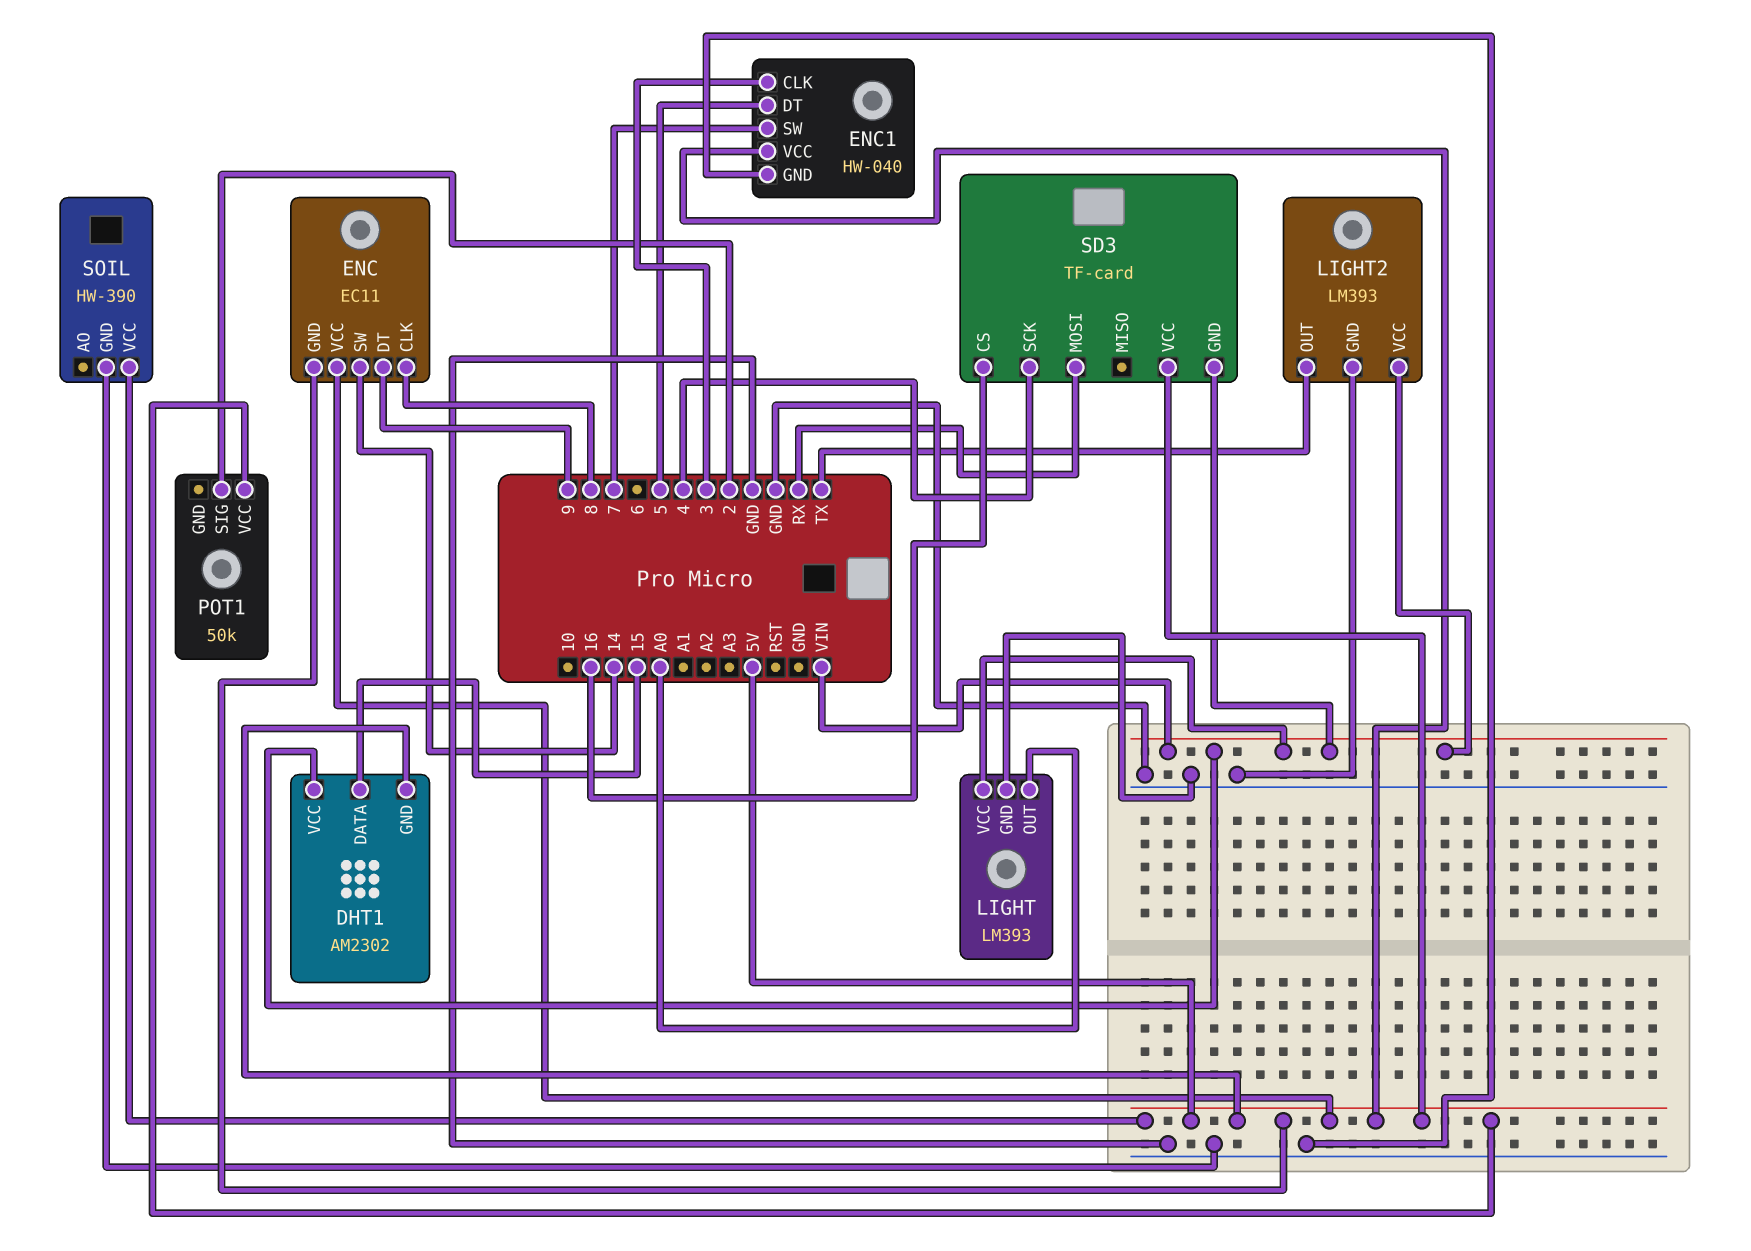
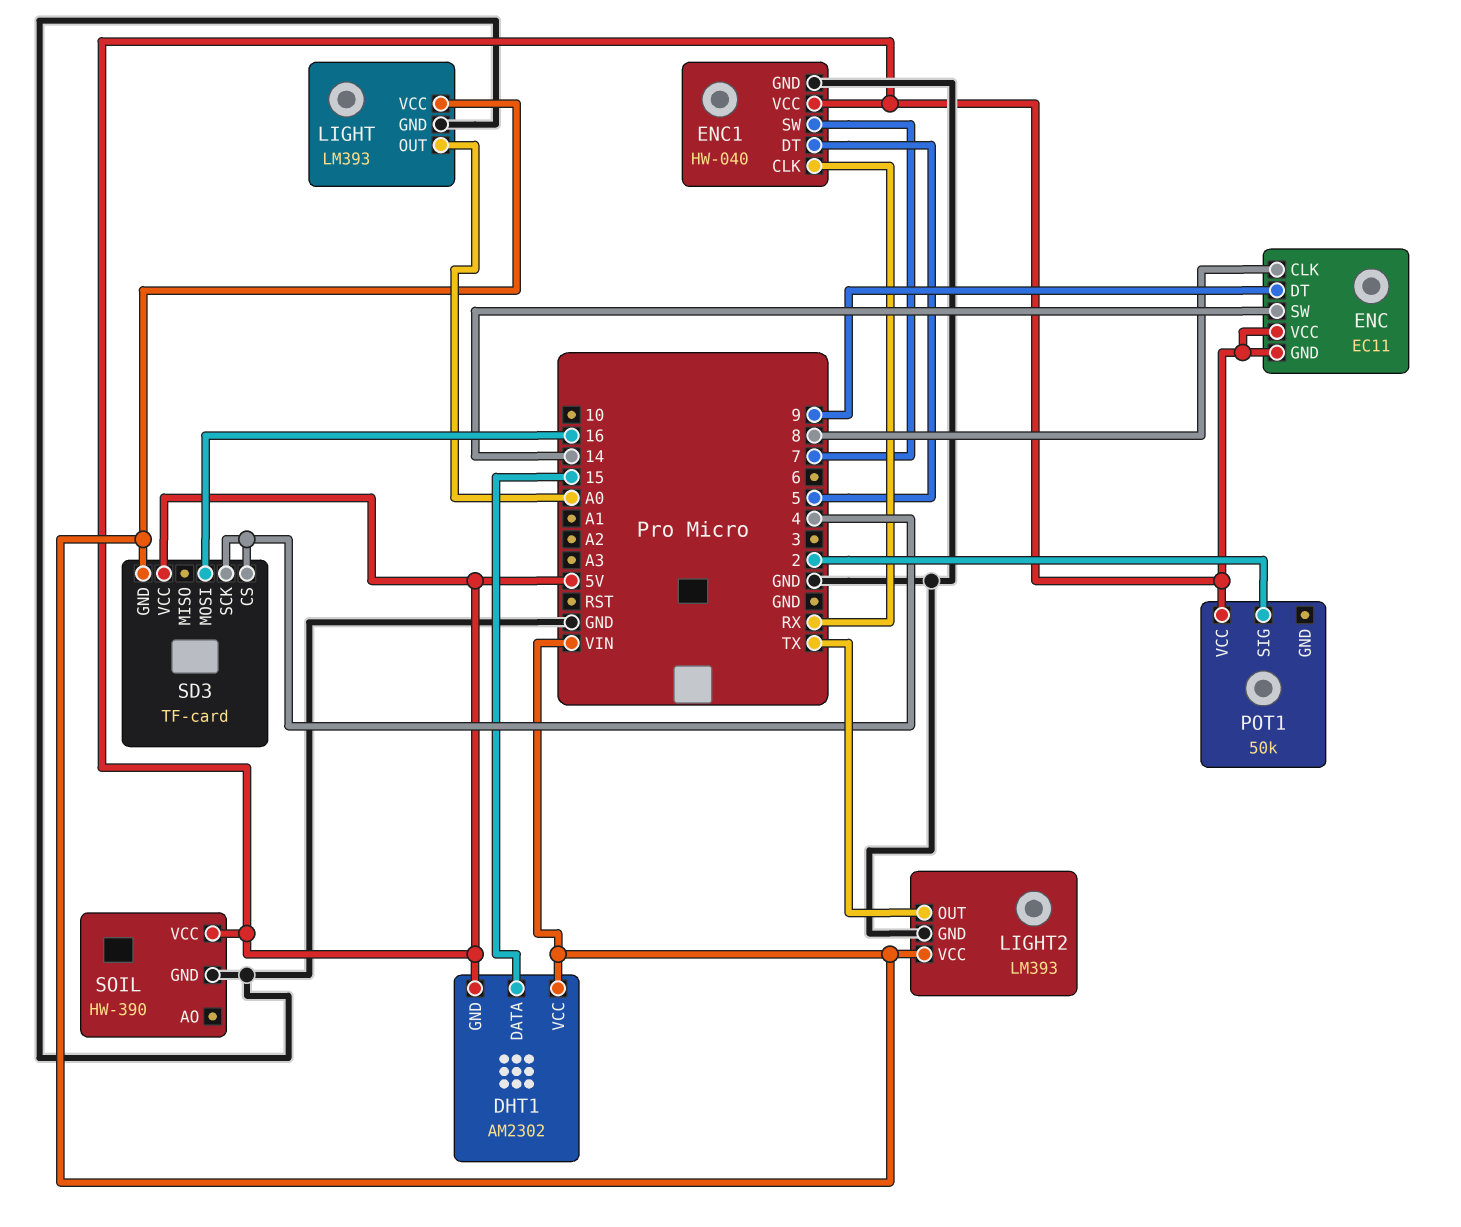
ENC1 pin CLK: 3 -> RX
SD3 pin CS: 16 -> 4
SD3 pin MOSI: RX -> 16

